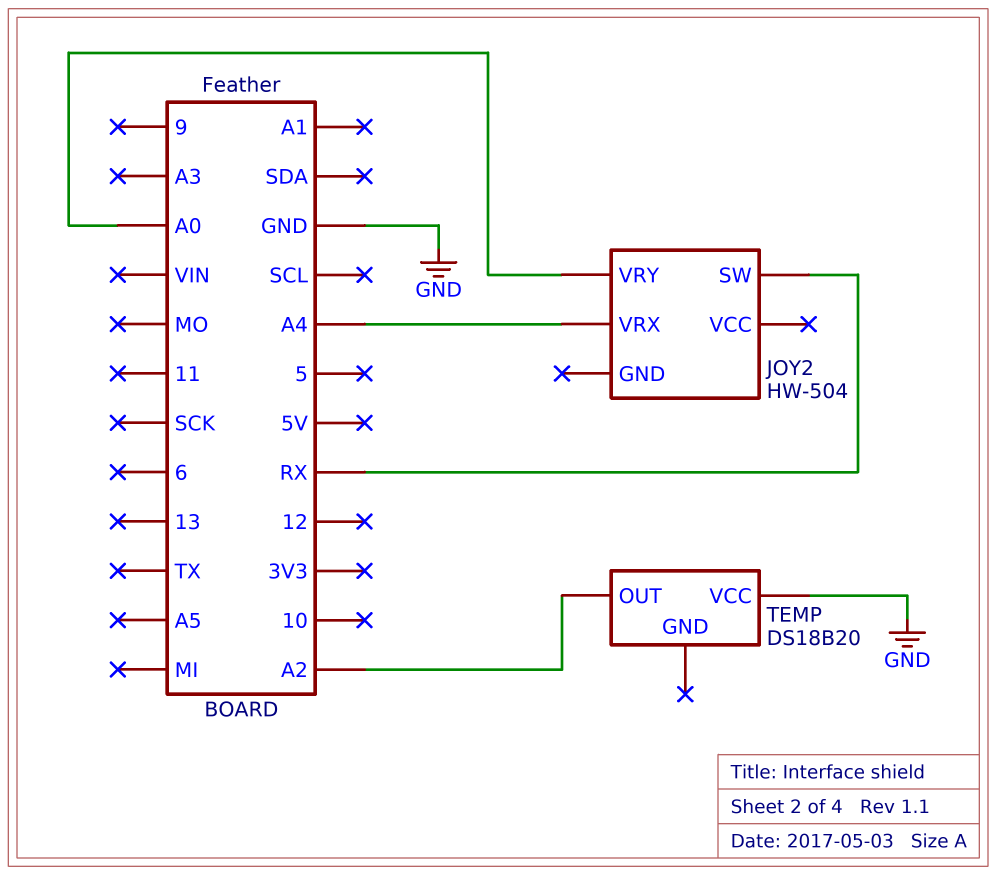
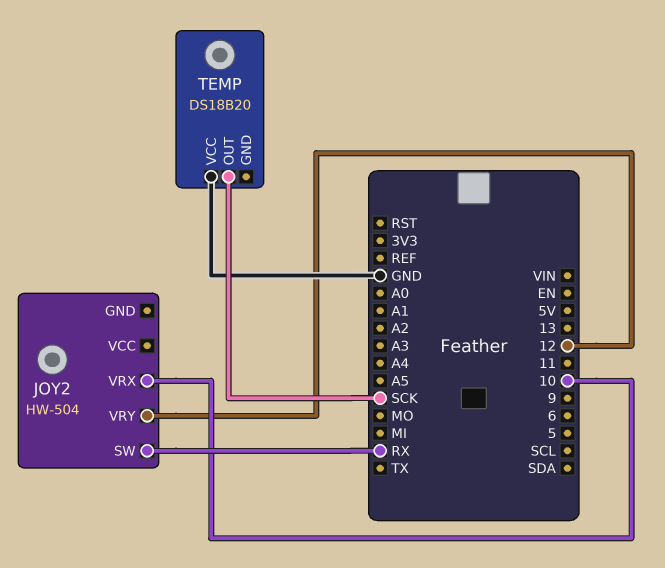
JOY2 pin VRX: A4 -> 10
JOY2 pin VRY: A0 -> 12
TEMP pin OUT: A2 -> SCK

